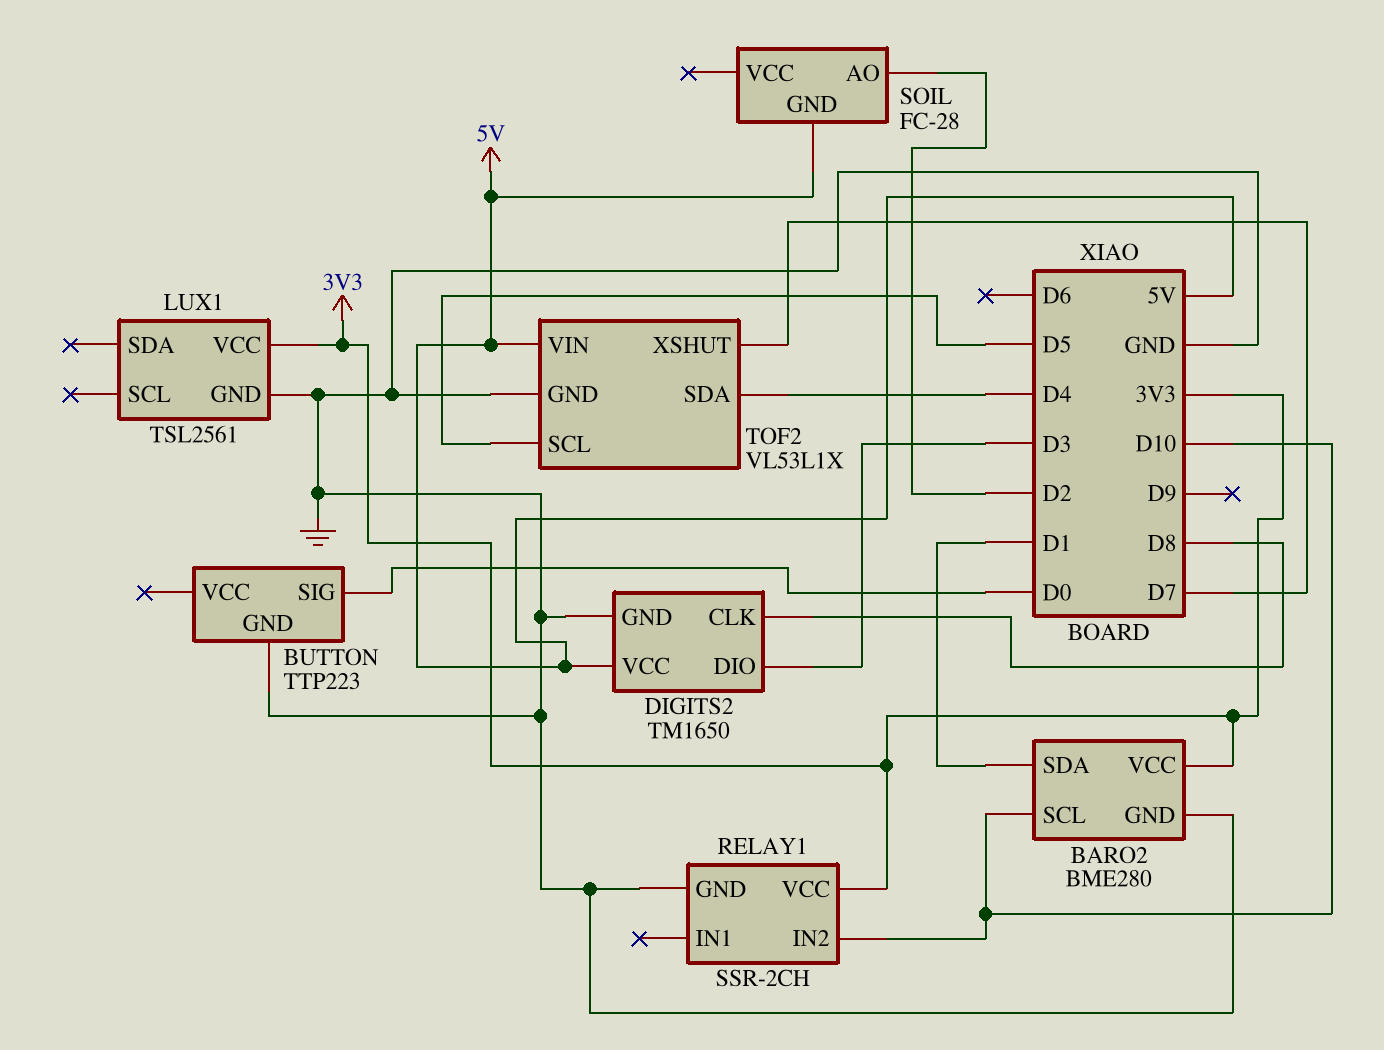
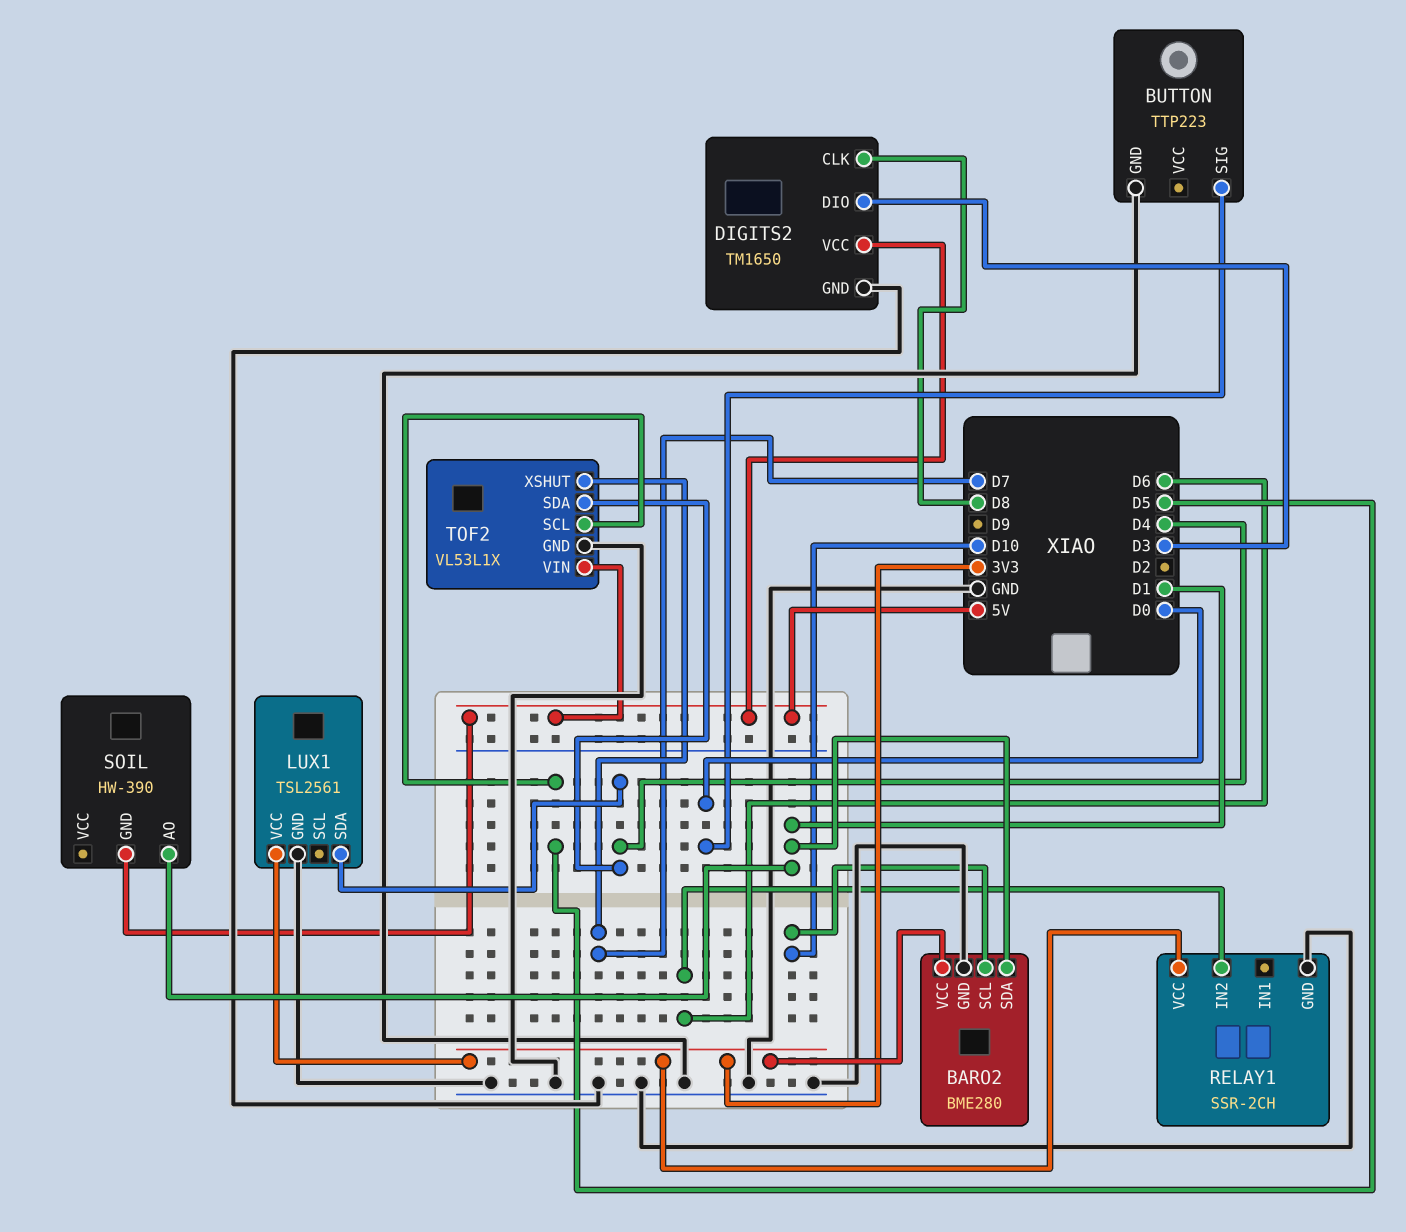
LUX1 pin SDA: none -> D4
RELAY1 pin IN2: D10 -> D6
SOIL: FC-28 -> HW-390
SOIL pin AO: D2 -> D1

